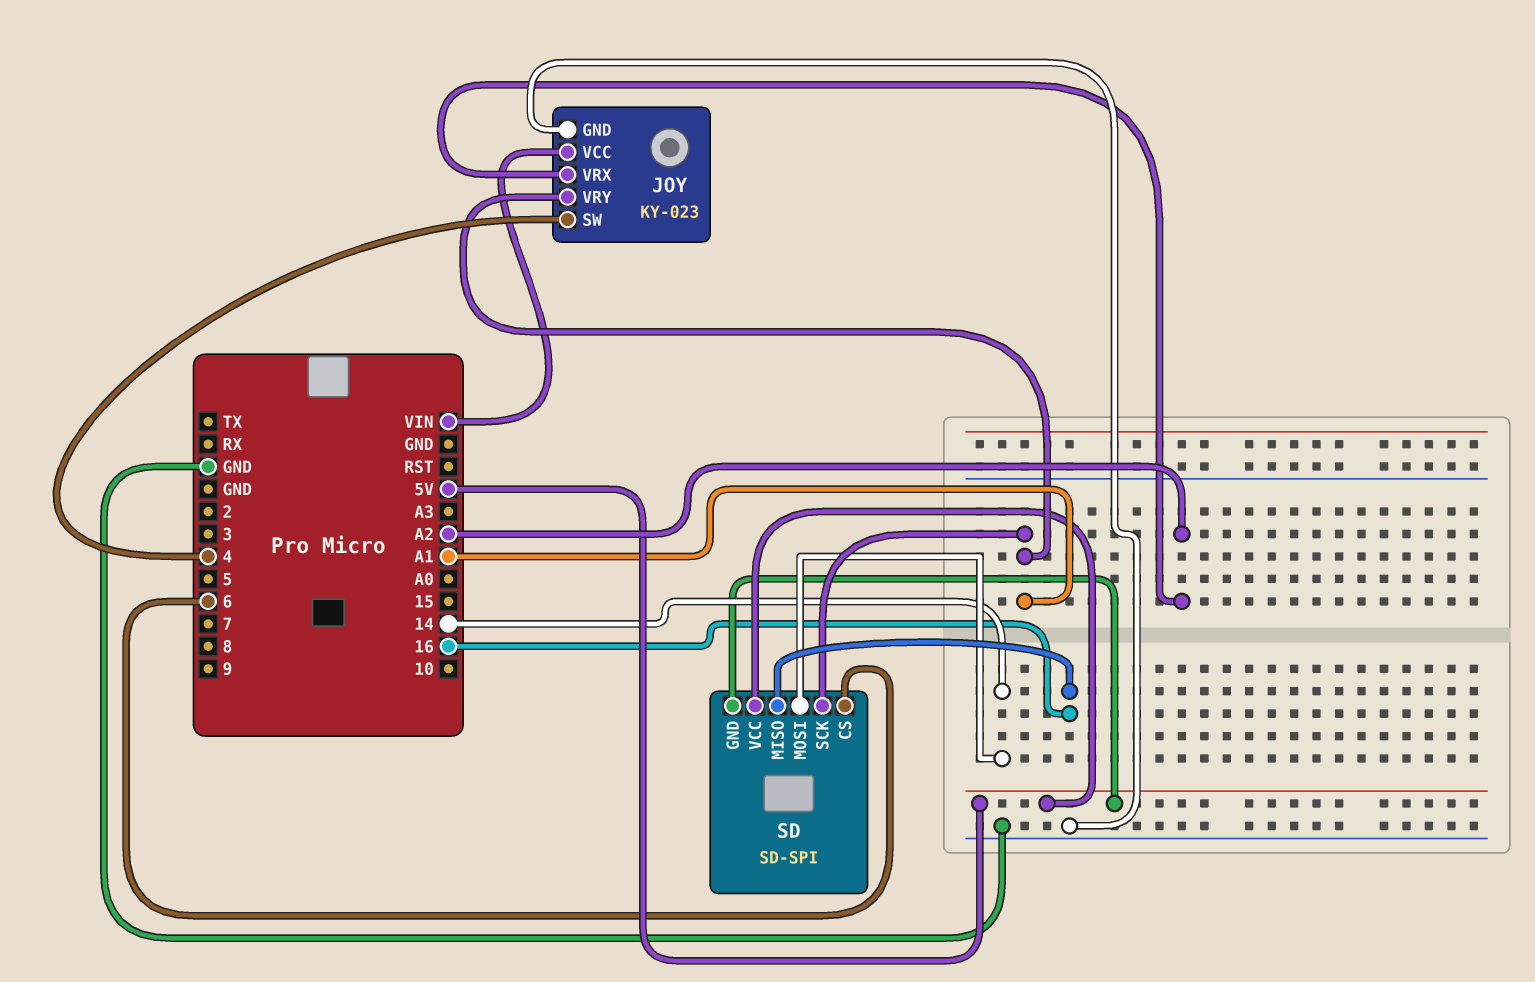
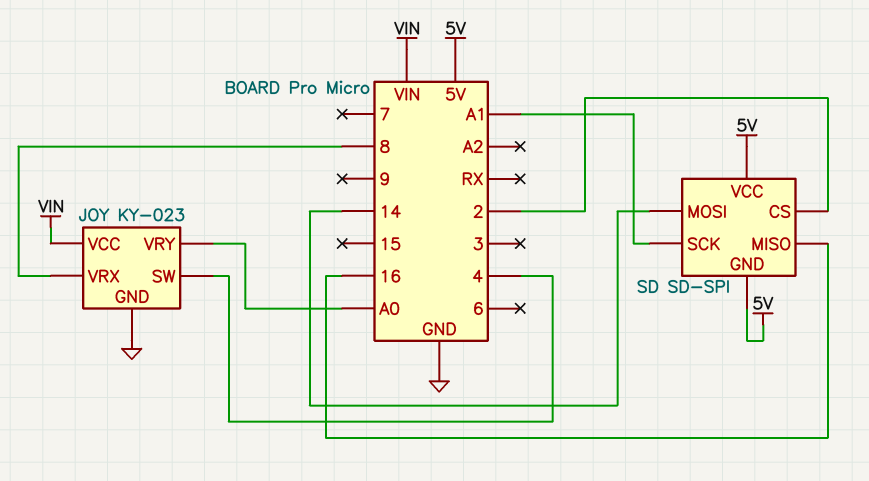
JOY pin VRX: A2 -> 8
JOY pin VRY: A1 -> A0
SD pin CS: 6 -> 2

